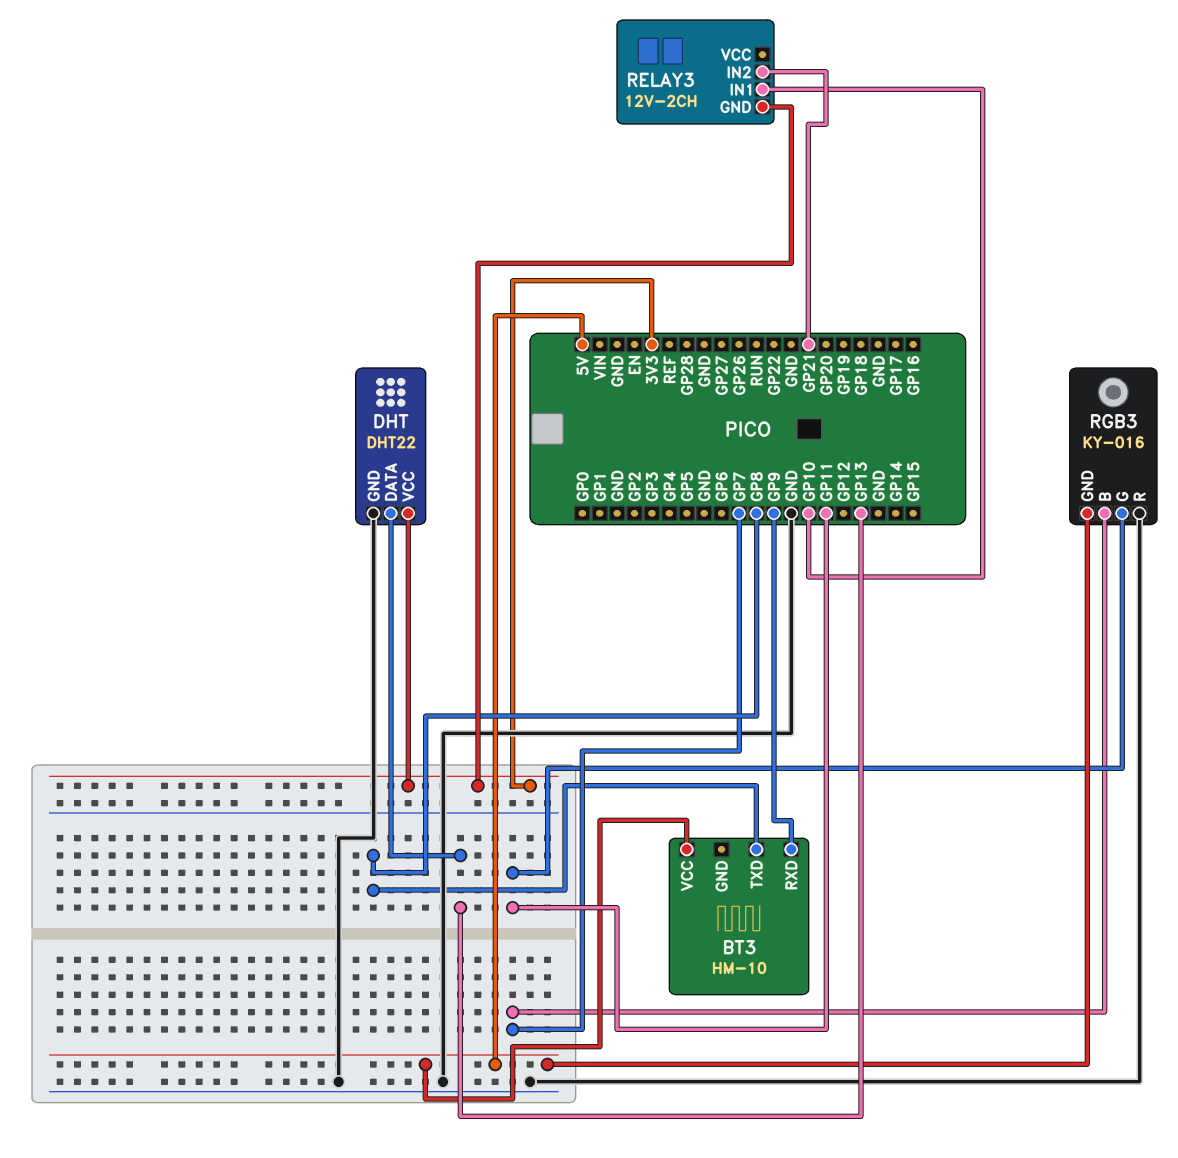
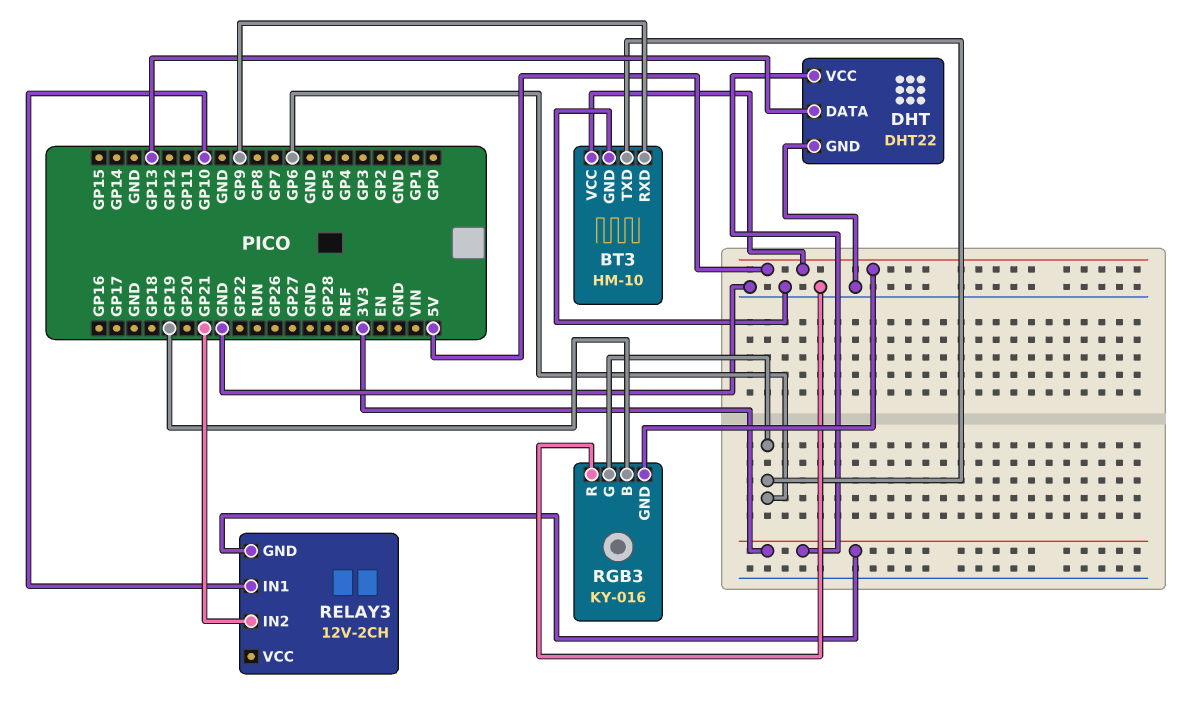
BT3 pin GND: none -> GND
BT3 pin TXD: GP8 -> GP6
RGB3 pin B: GP7 -> GP19
RGB3 pin G: GP11 -> GP6

